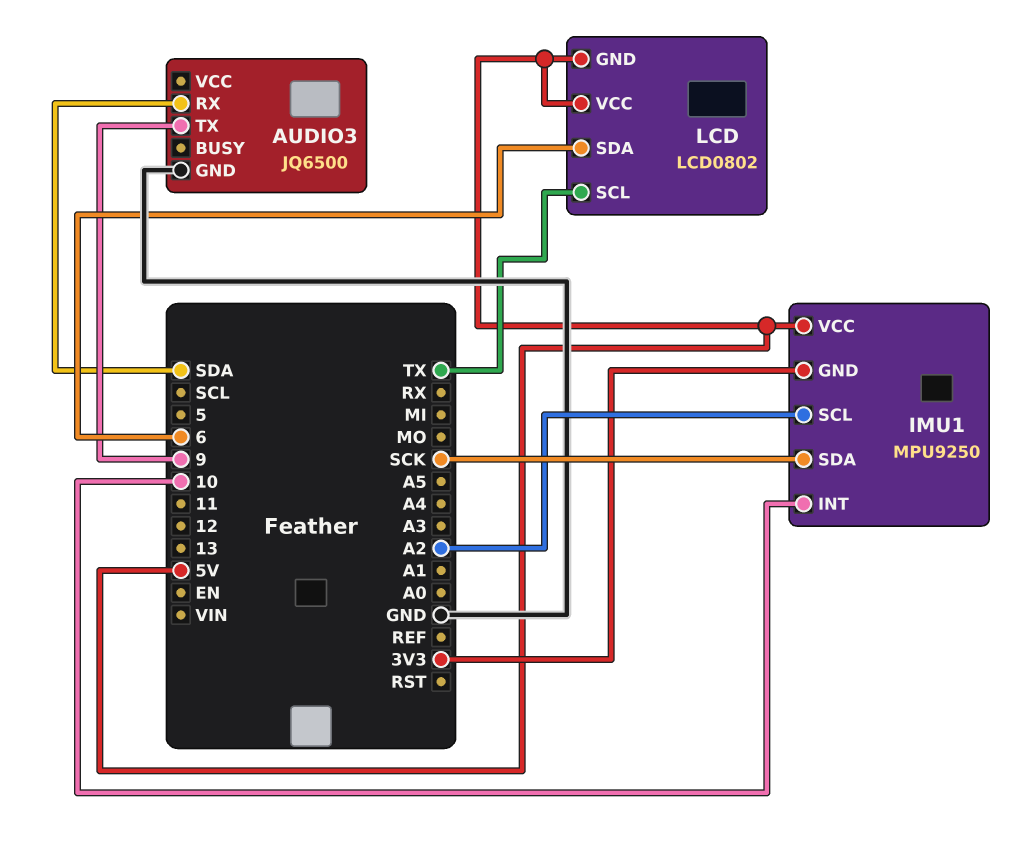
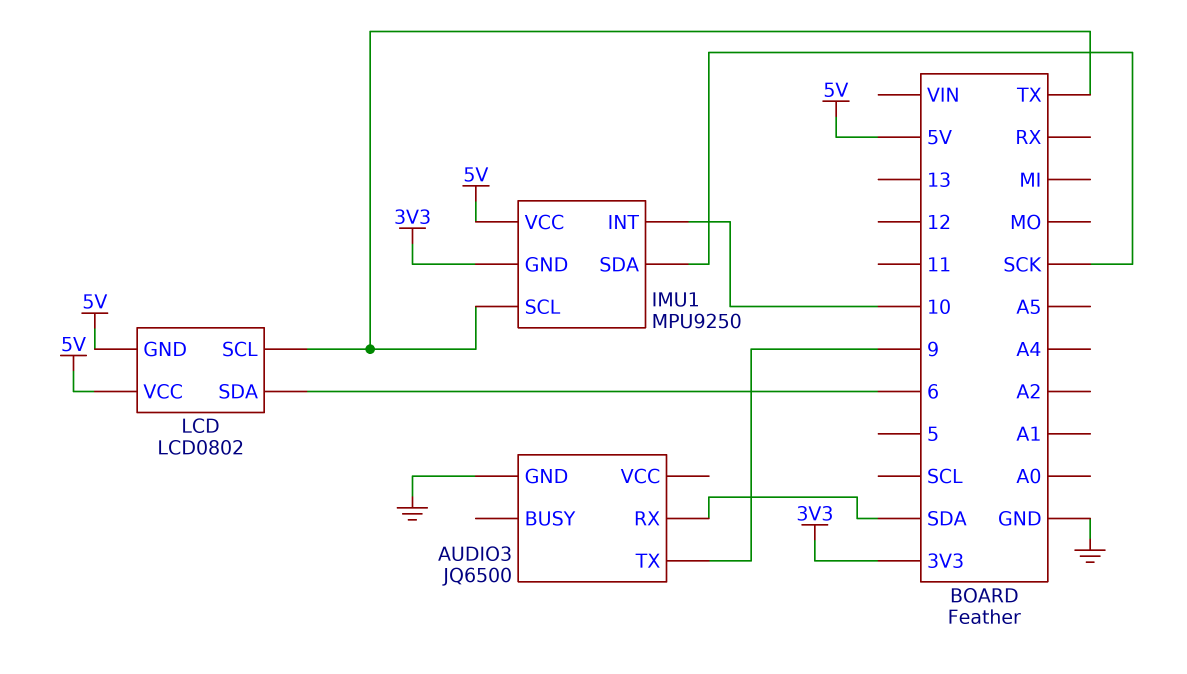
IMU1 pin SCL: A2 -> TX

